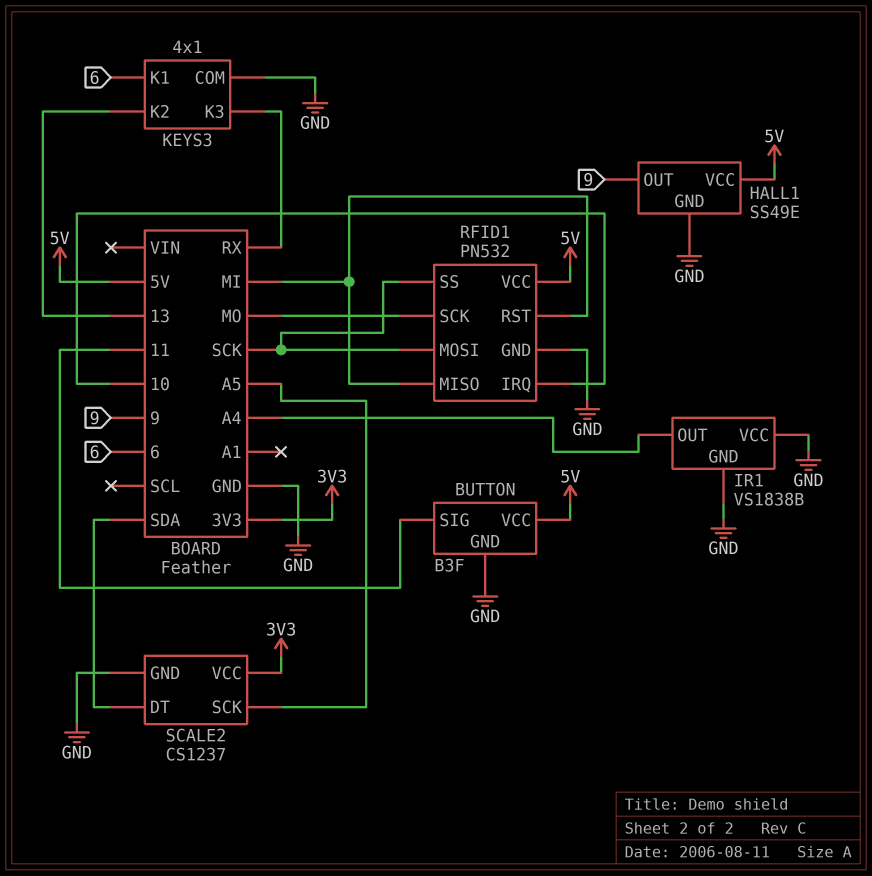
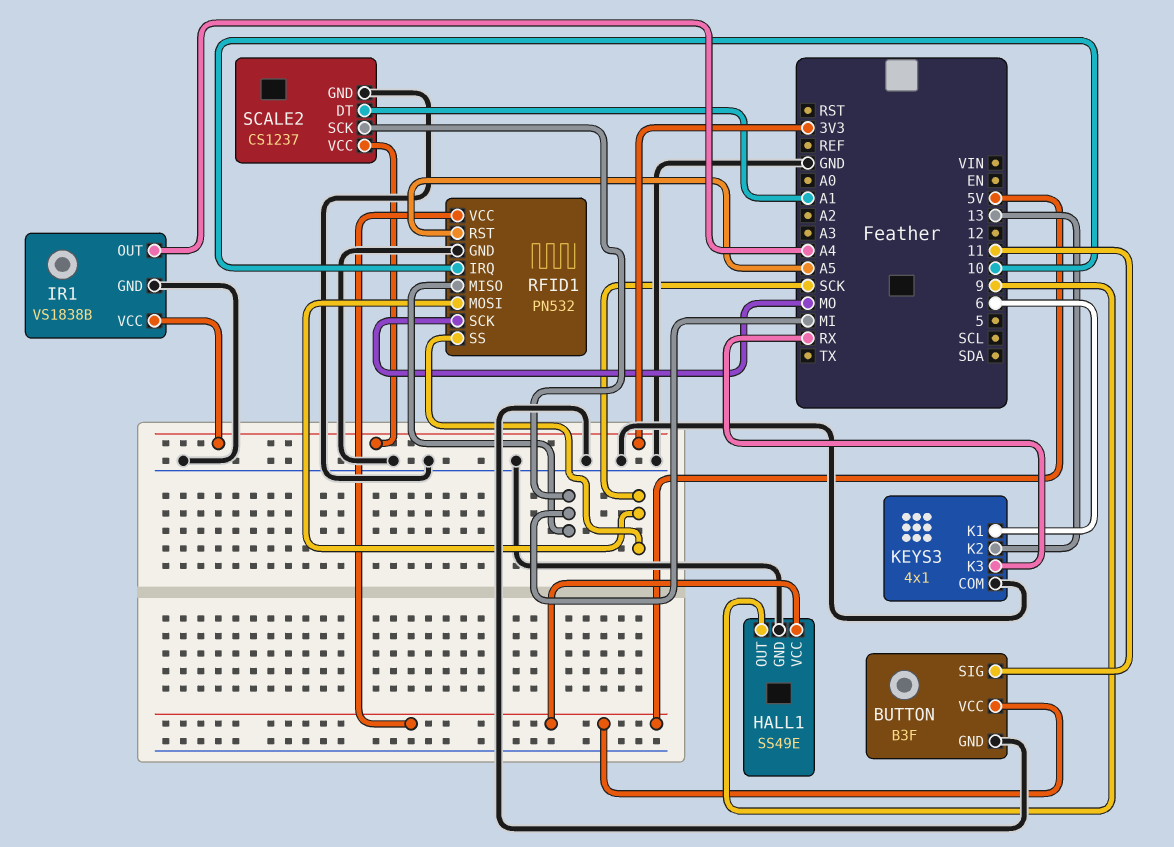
IR1 pin VCC: GND -> 3V3
RFID1 pin RST: MI -> A5
SCALE2 pin DT: SDA -> A1
SCALE2 pin SCK: A5 -> MI

